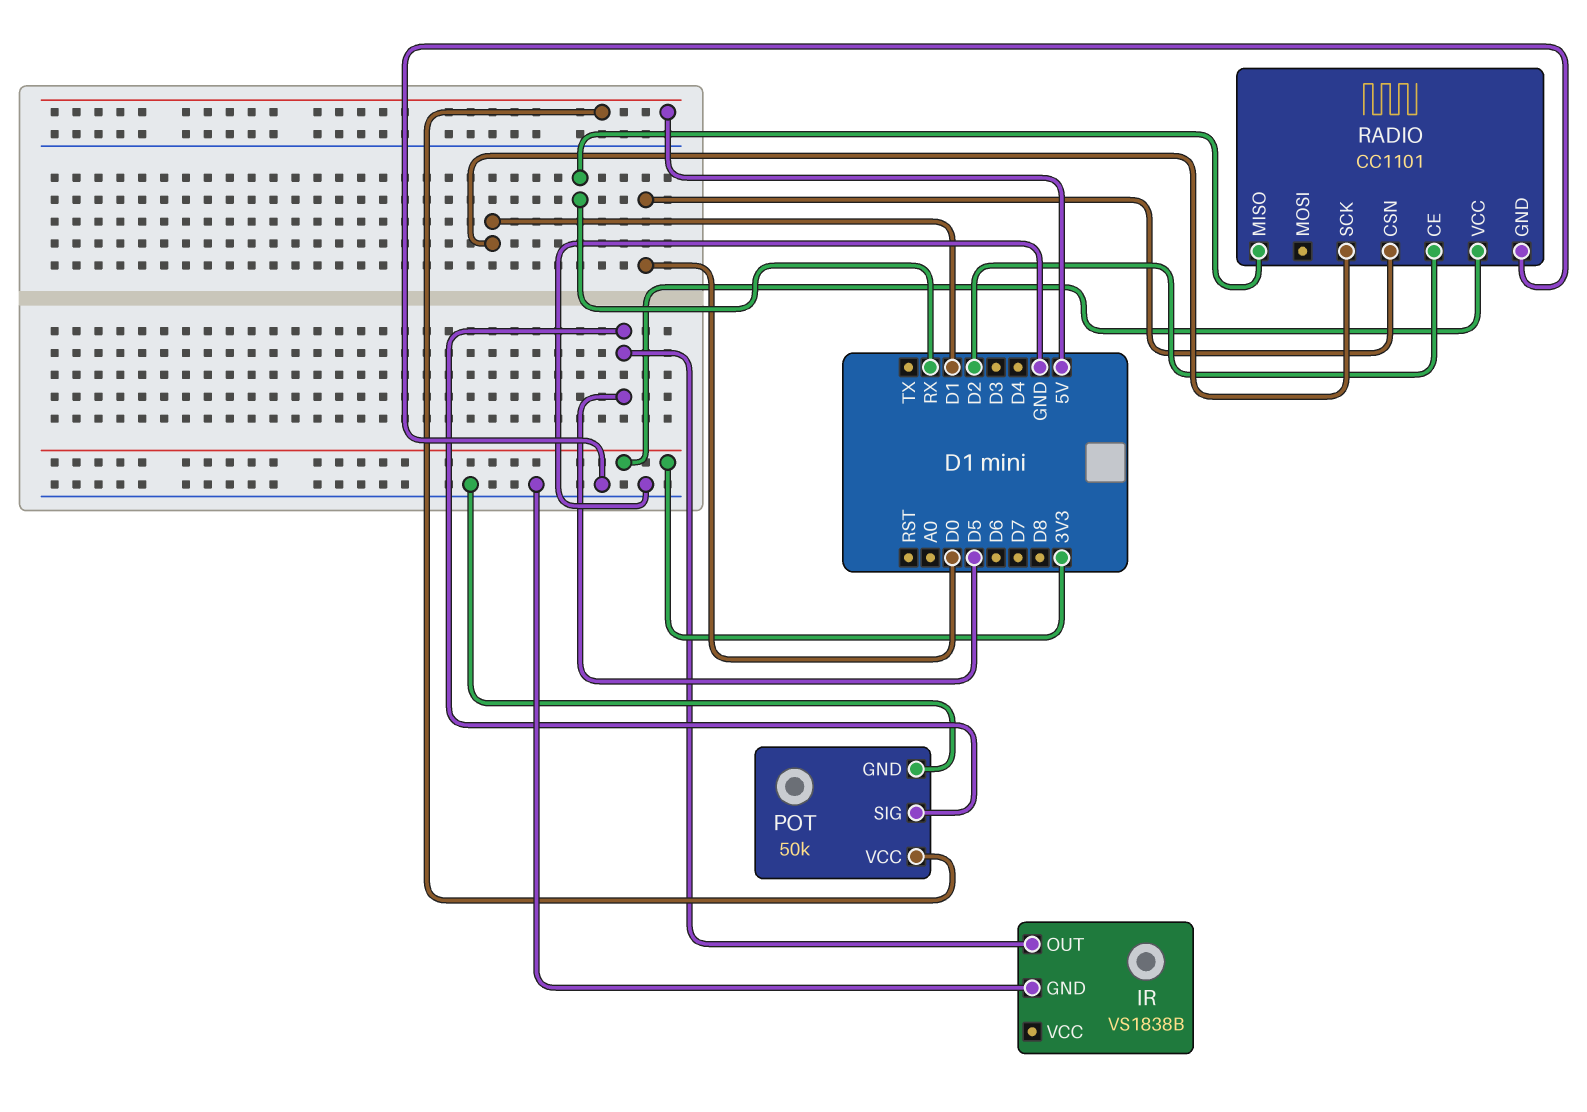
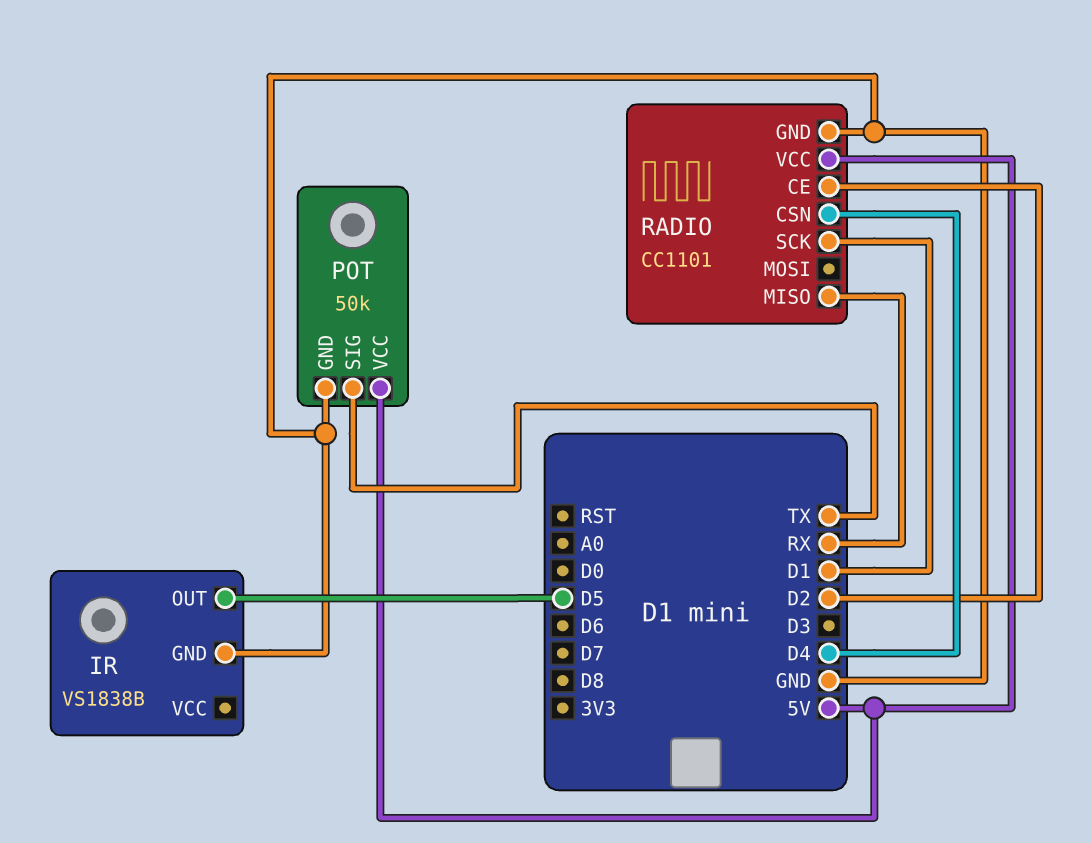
POT pin SIG: D5 -> TX
RADIO pin CSN: D0 -> D4
RADIO pin VCC: 3V3 -> 5V

